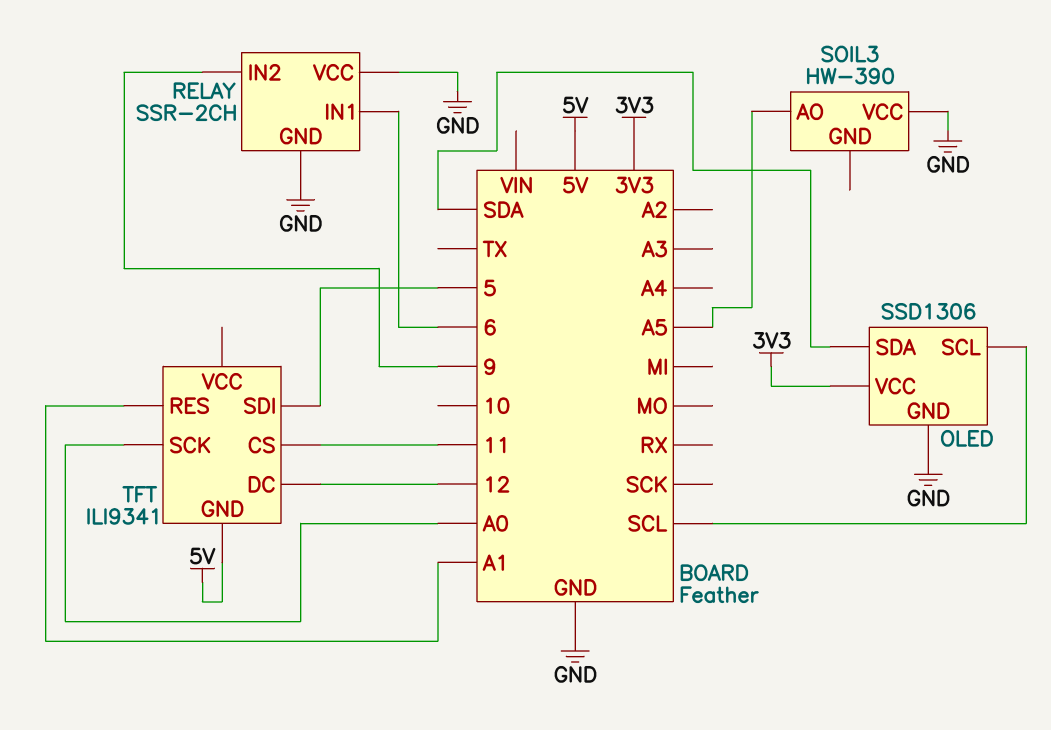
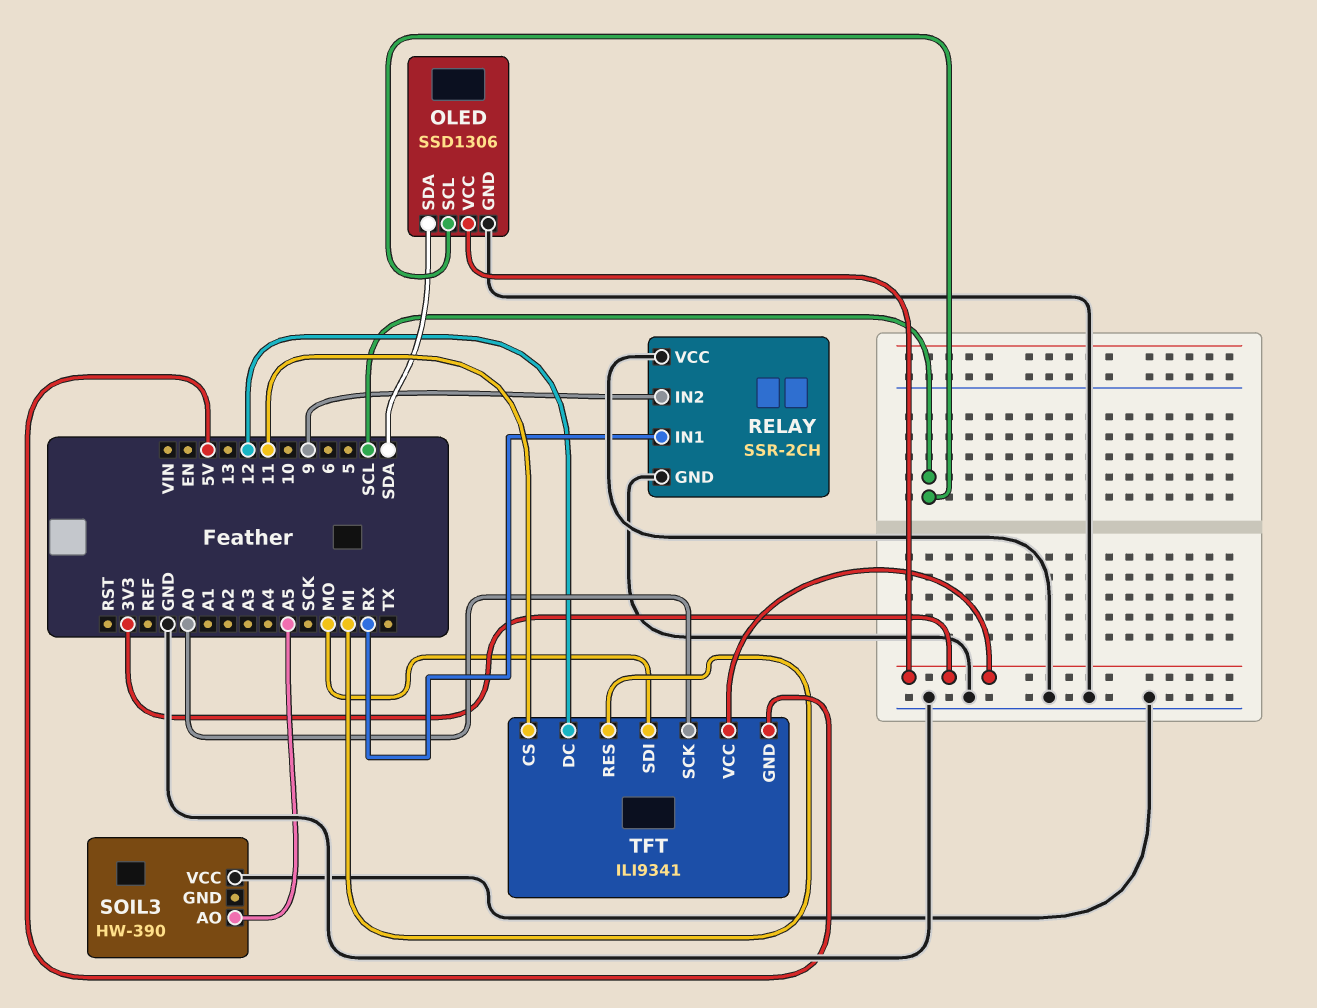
RELAY pin IN1: 6 -> RX
TFT pin RES: A1 -> MI
TFT pin SDI: 5 -> MO
TFT pin VCC: none -> 3V3

